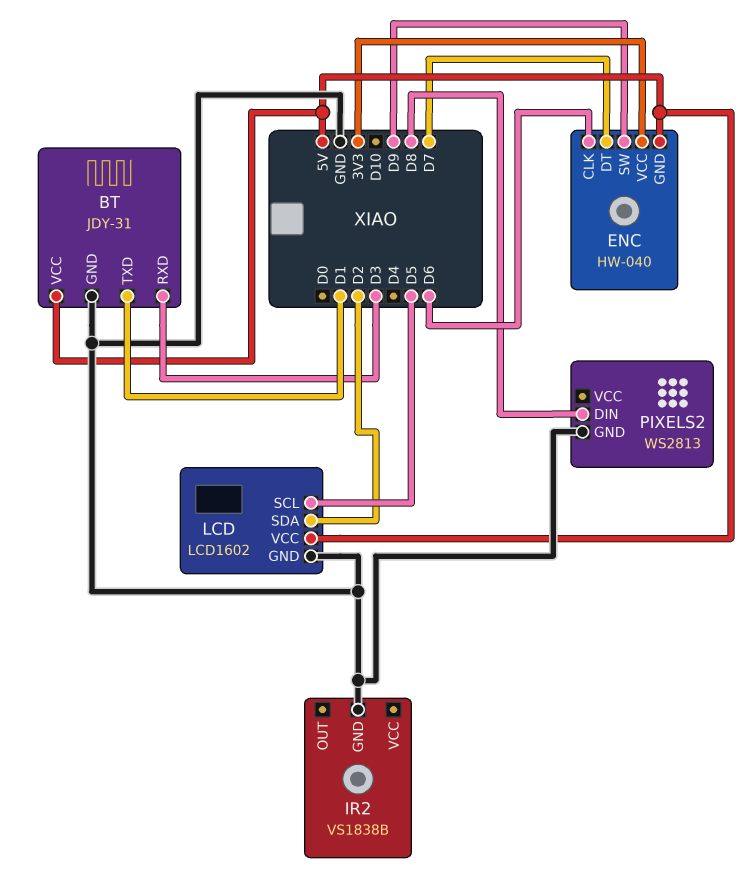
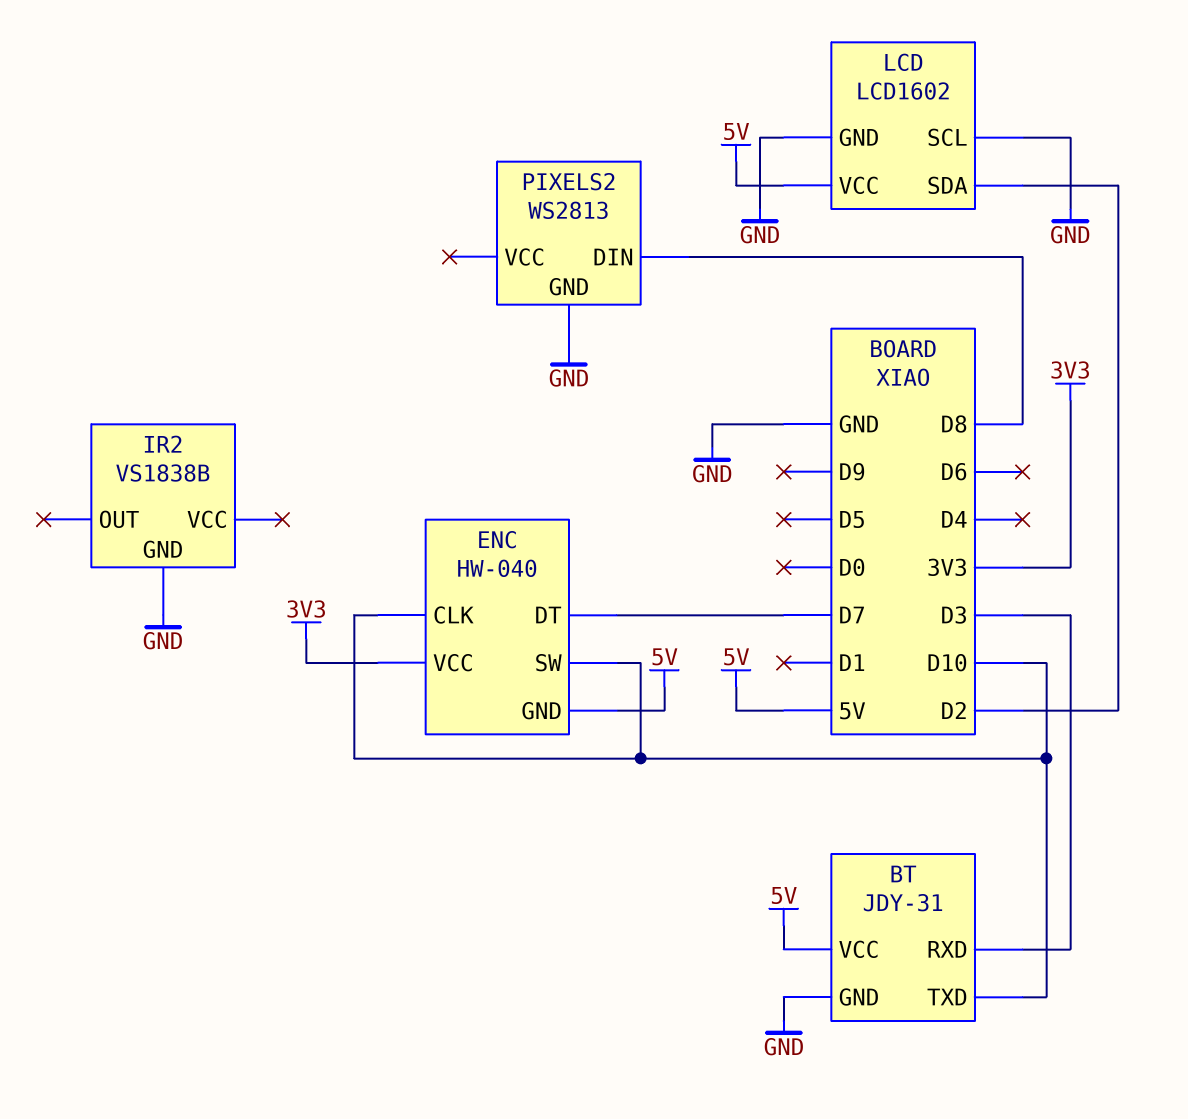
BT pin TXD: D1 -> D10
ENC pin CLK: D6 -> D10
ENC pin SW: D9 -> D10
LCD pin SCL: D5 -> GND

